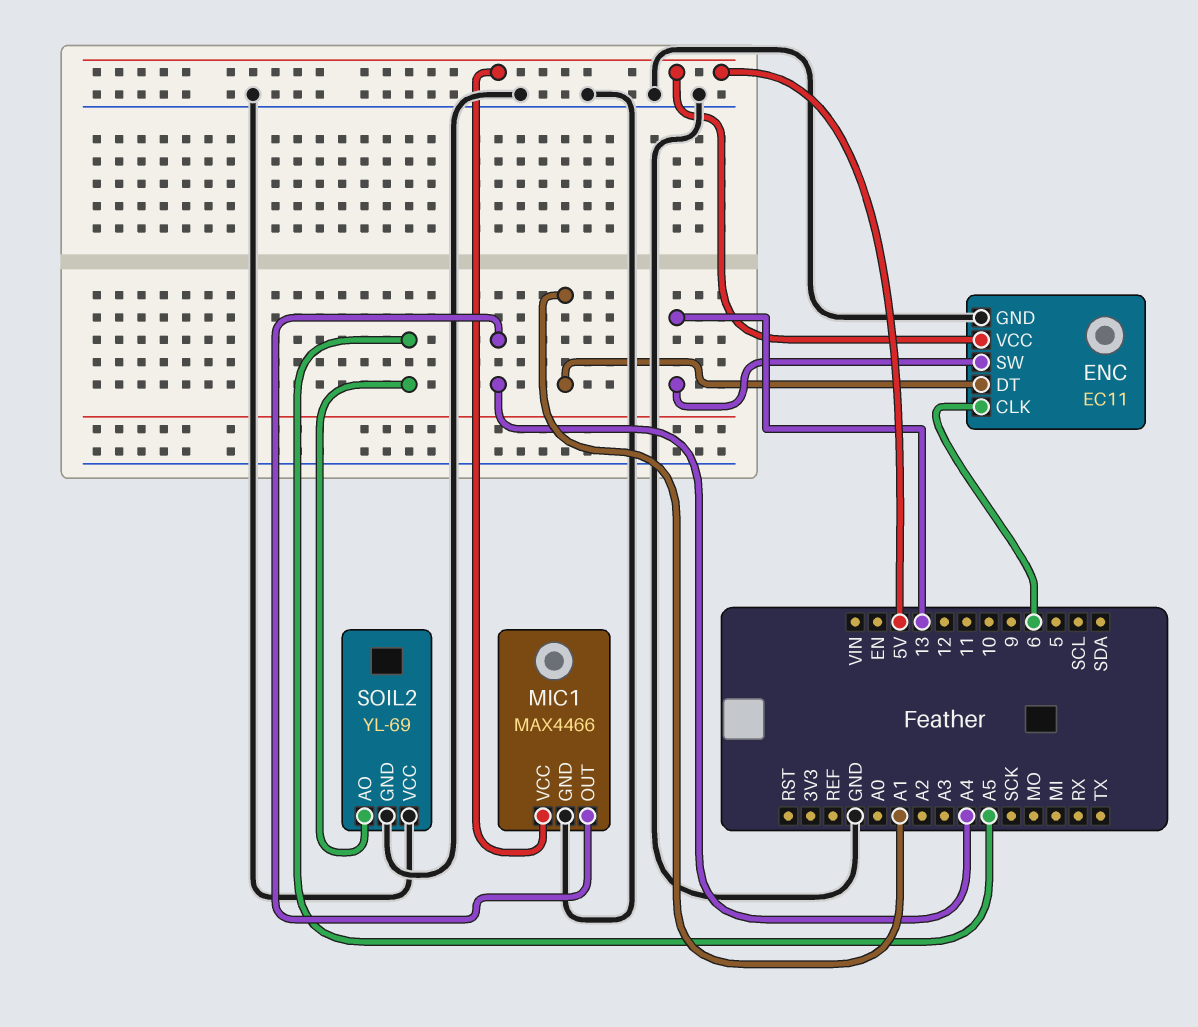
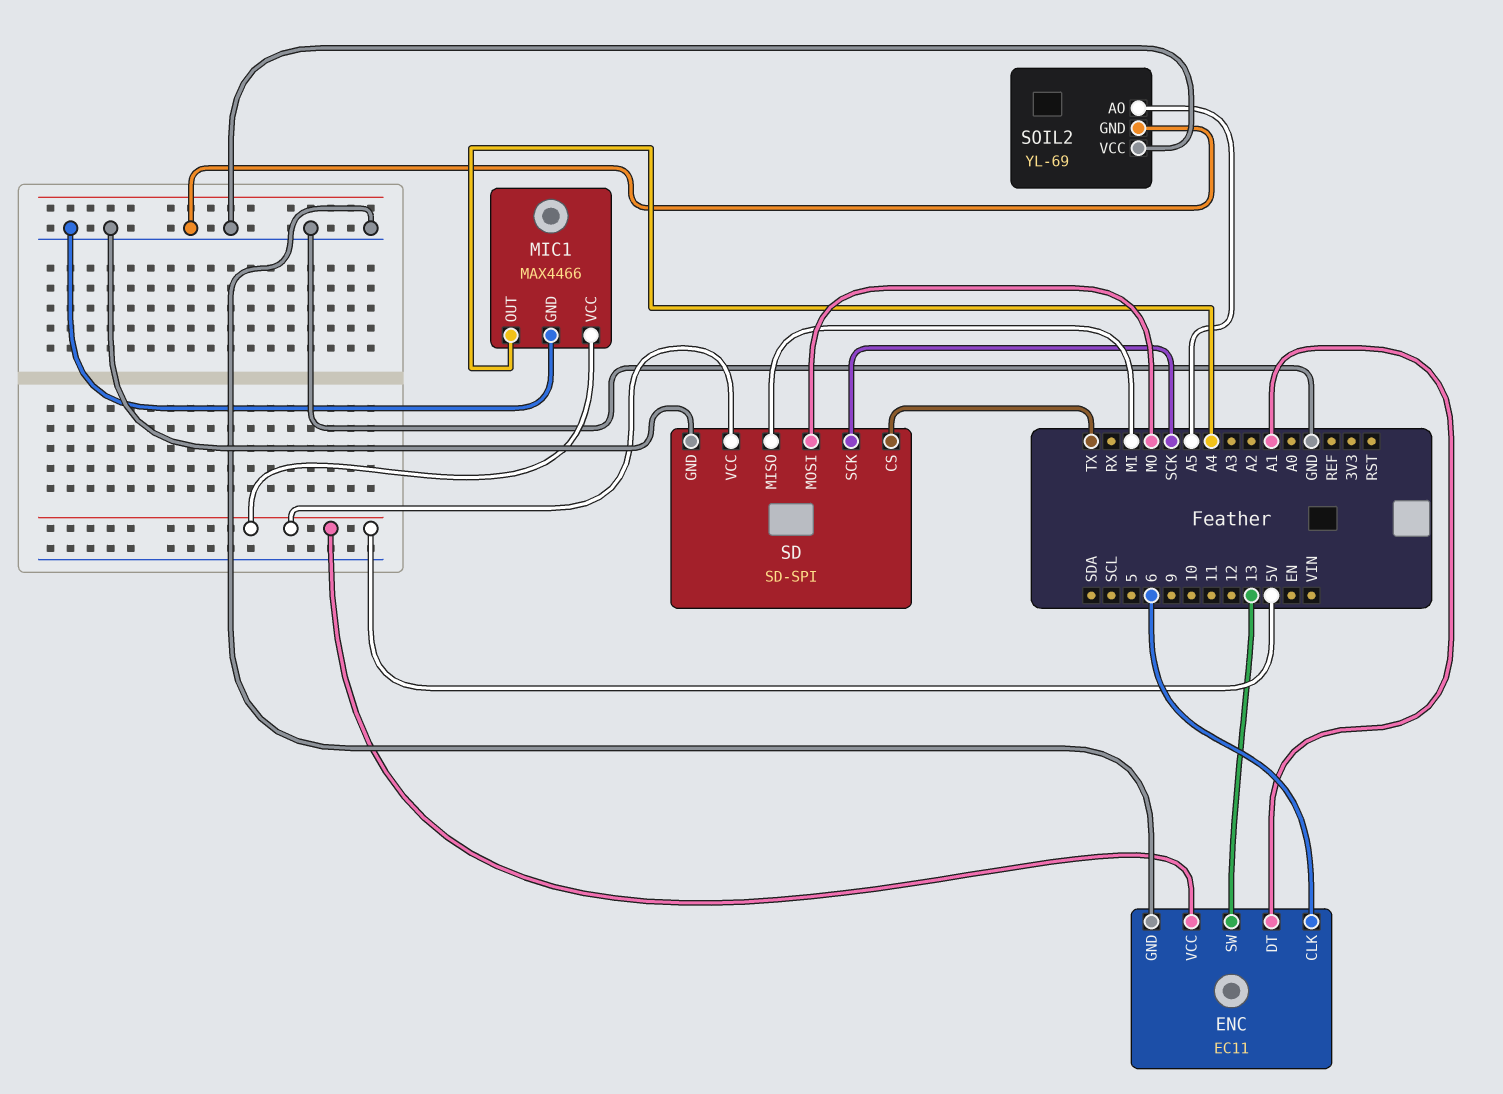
SD: none -> SD-SPI
SD pin CS: none -> TX
SD pin GND: none -> GND
SD pin MISO: none -> MI
SD pin MOSI: none -> MO
SD pin SCK: none -> SCK
SD pin VCC: none -> 5V

